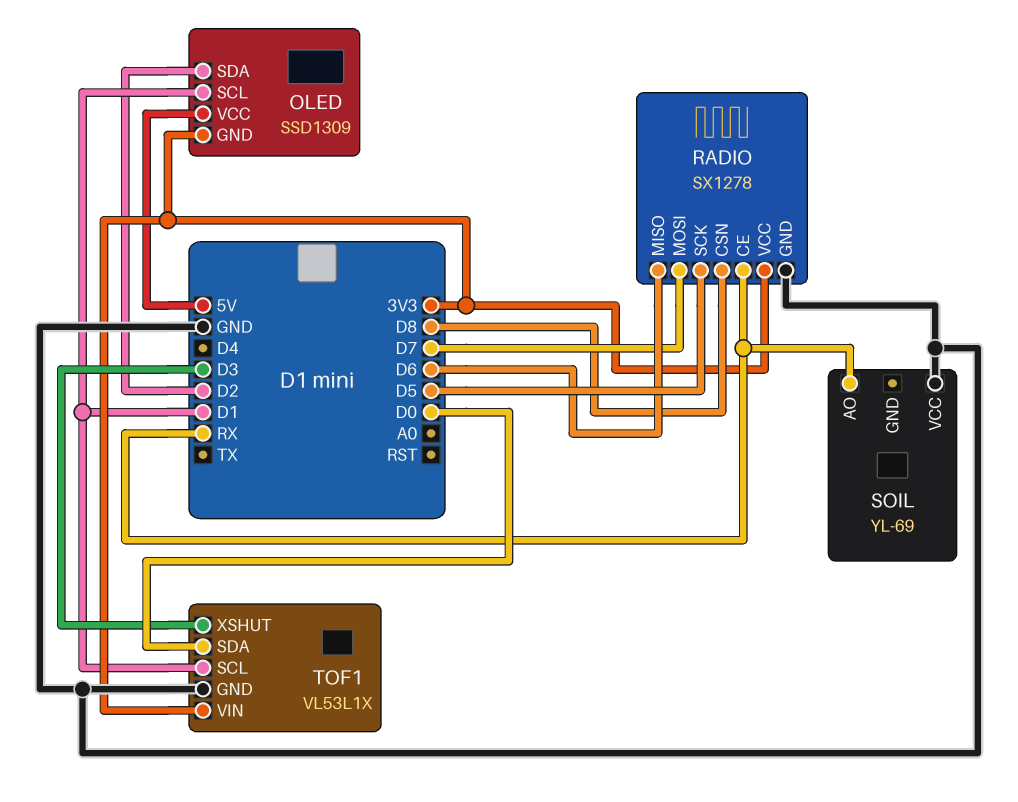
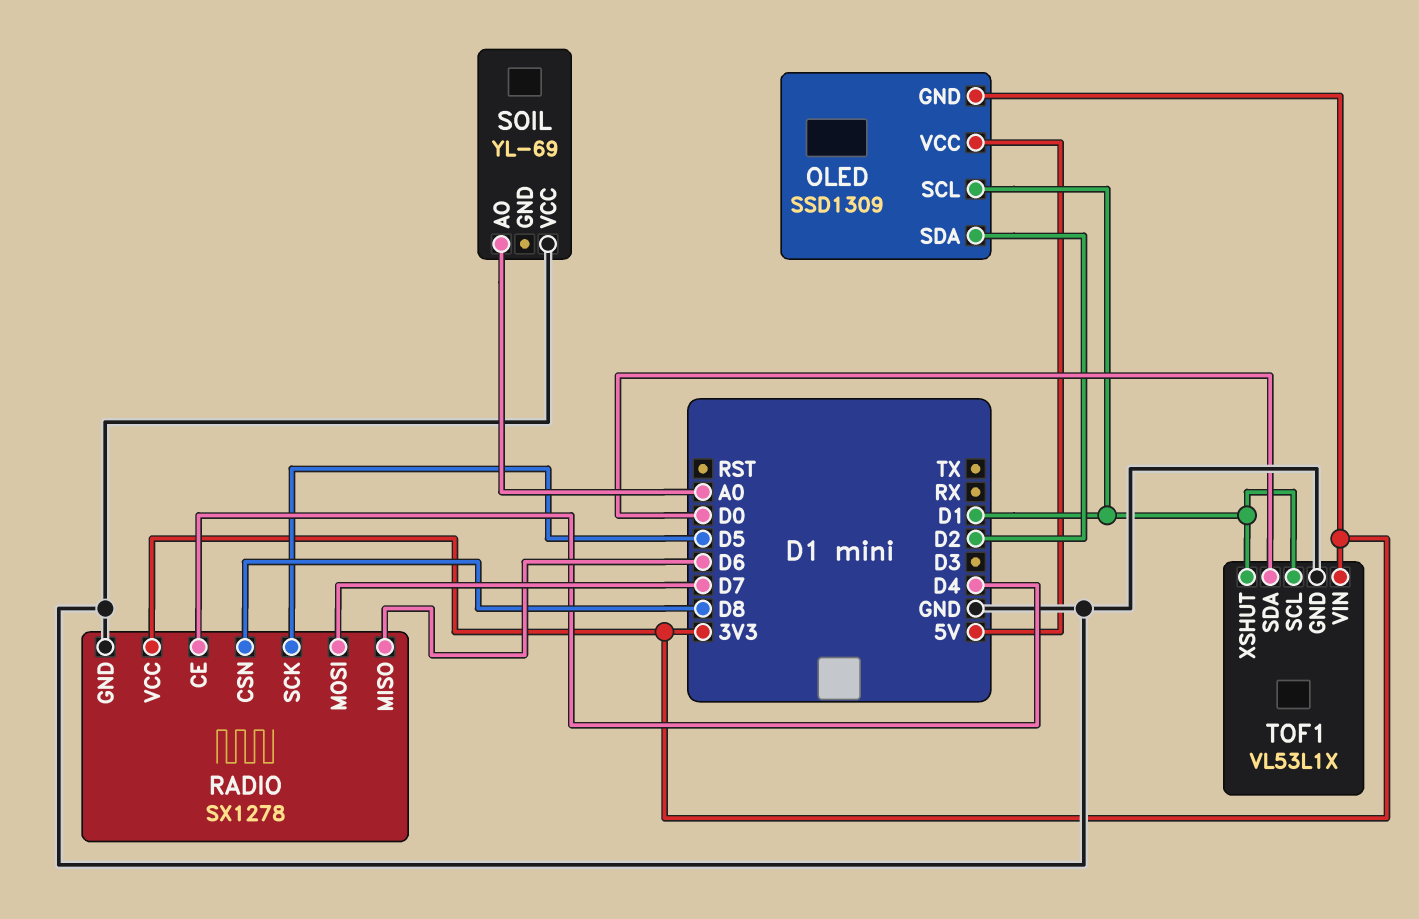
RADIO pin CE: RX -> D4
SOIL pin AO: RX -> A0
TOF1 pin XSHUT: D3 -> D1

